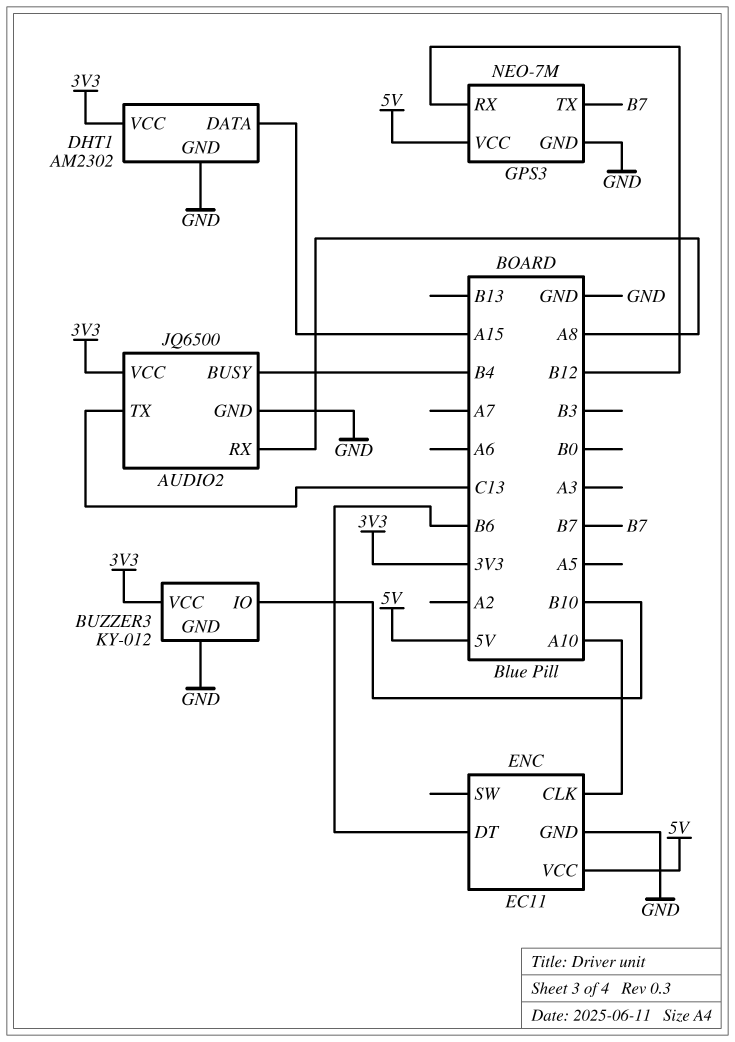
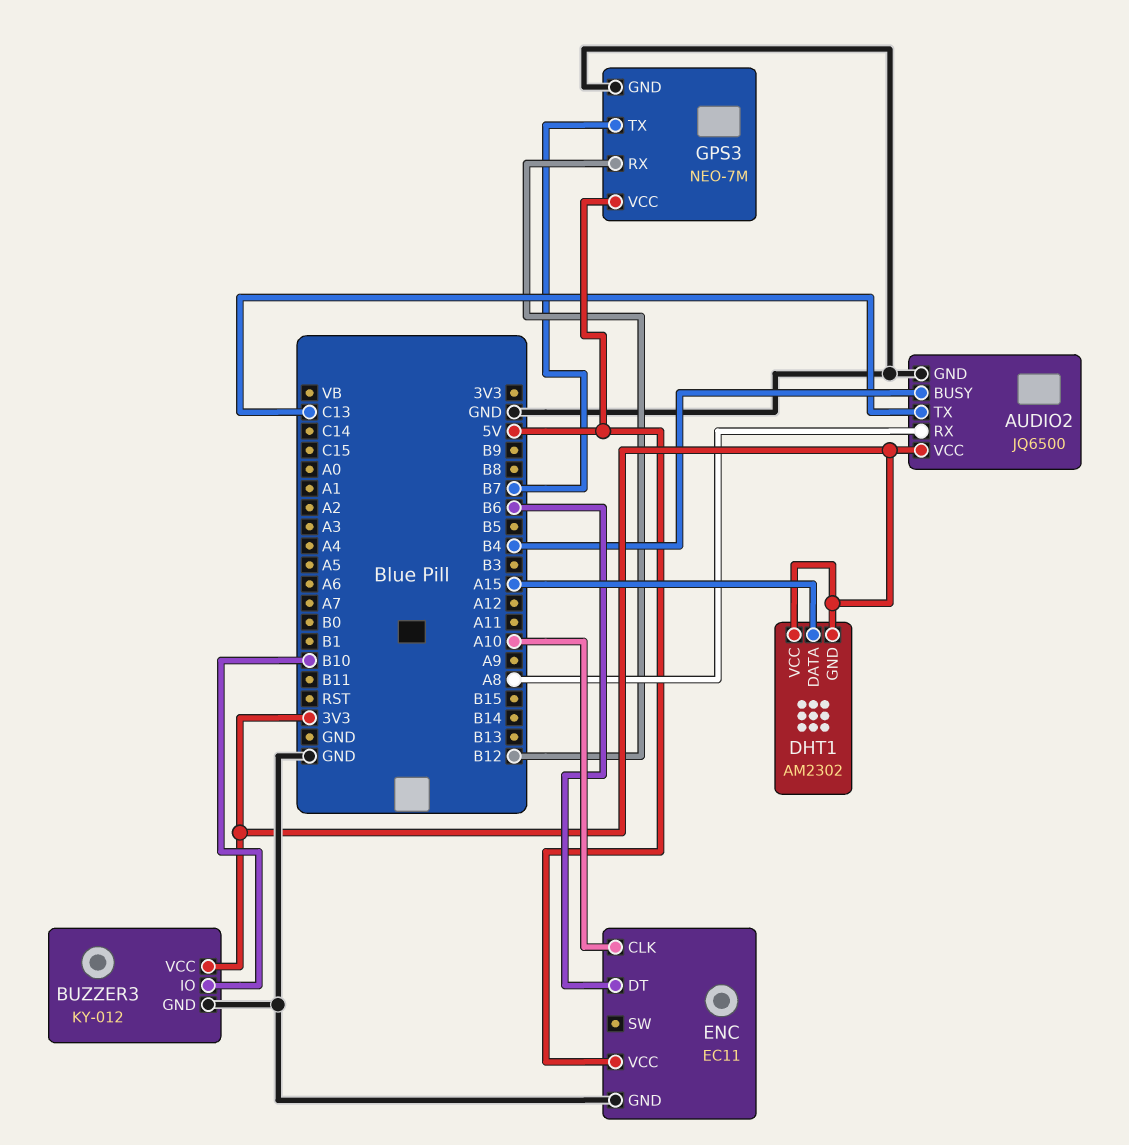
DHT1 pin GND: GND -> 3V3

